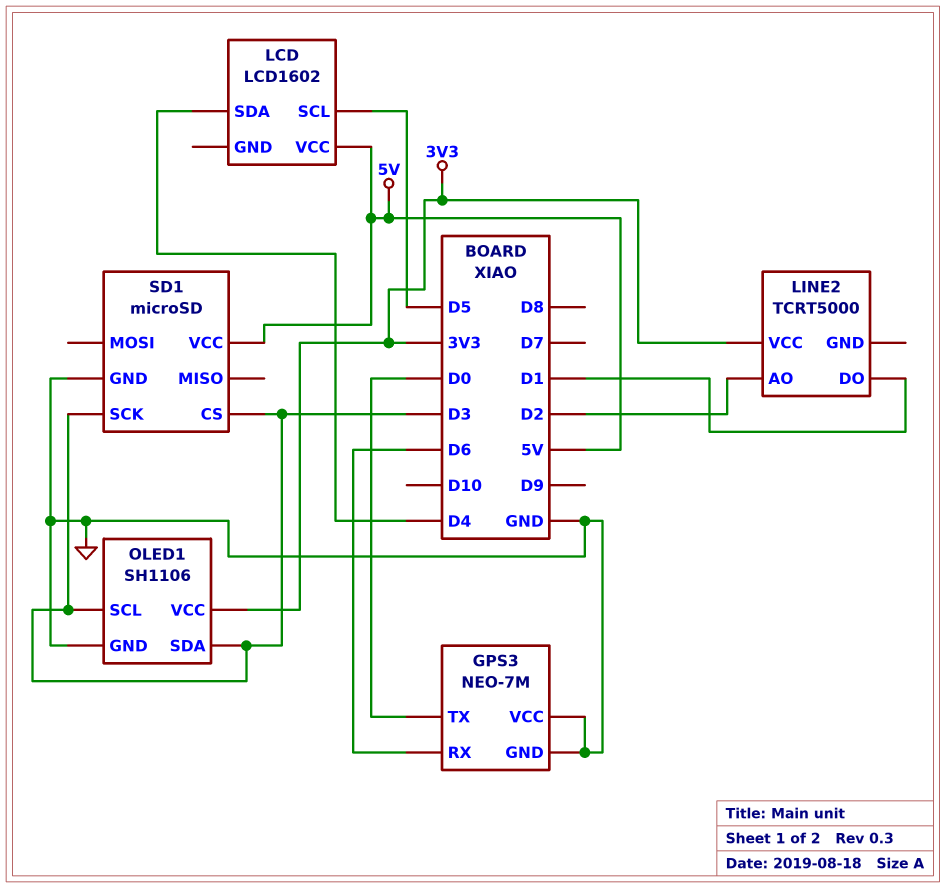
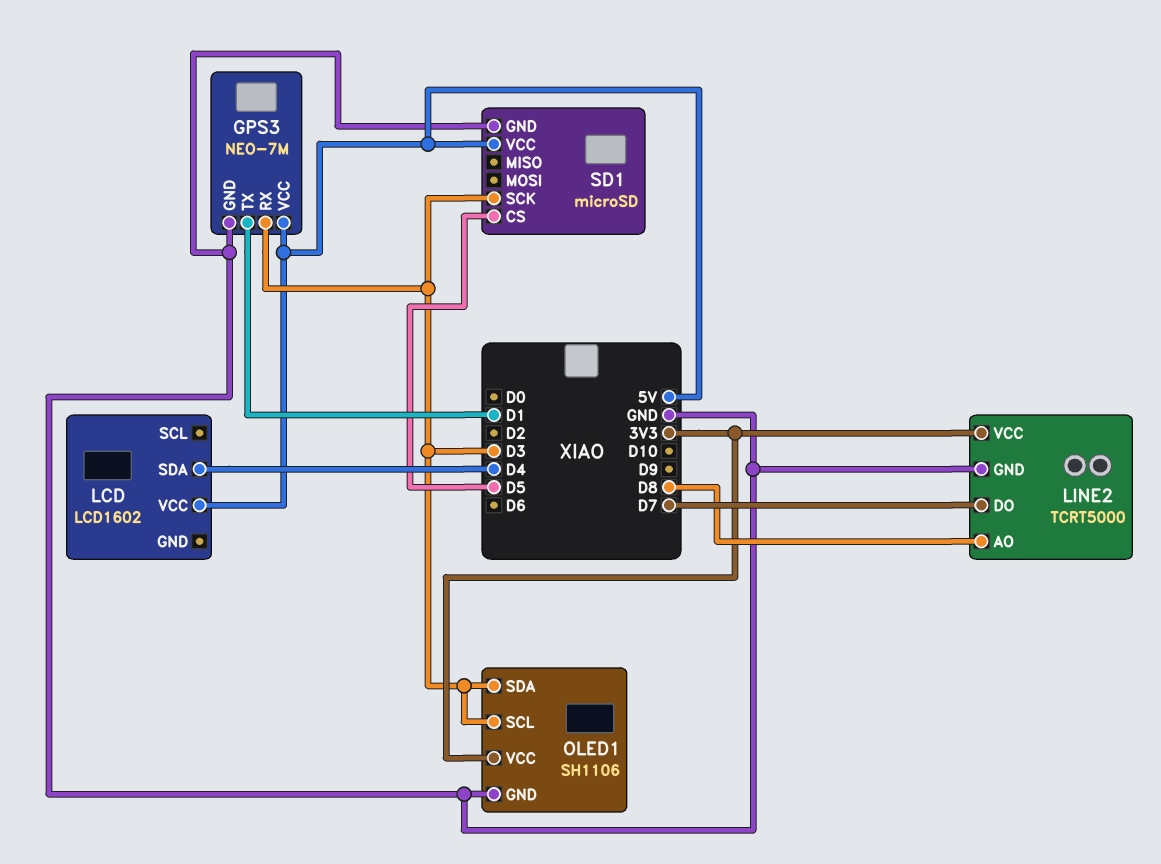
GPS3 pin RX: D6 -> D3
GPS3 pin TX: D0 -> D1
GPS3 pin VCC: GND -> 5V
LCD pin SCL: D5 -> none
LINE2 pin AO: D2 -> D8
LINE2 pin DO: D1 -> D7
LINE2 pin GND: none -> GND
SD1 pin CS: D3 -> D5

